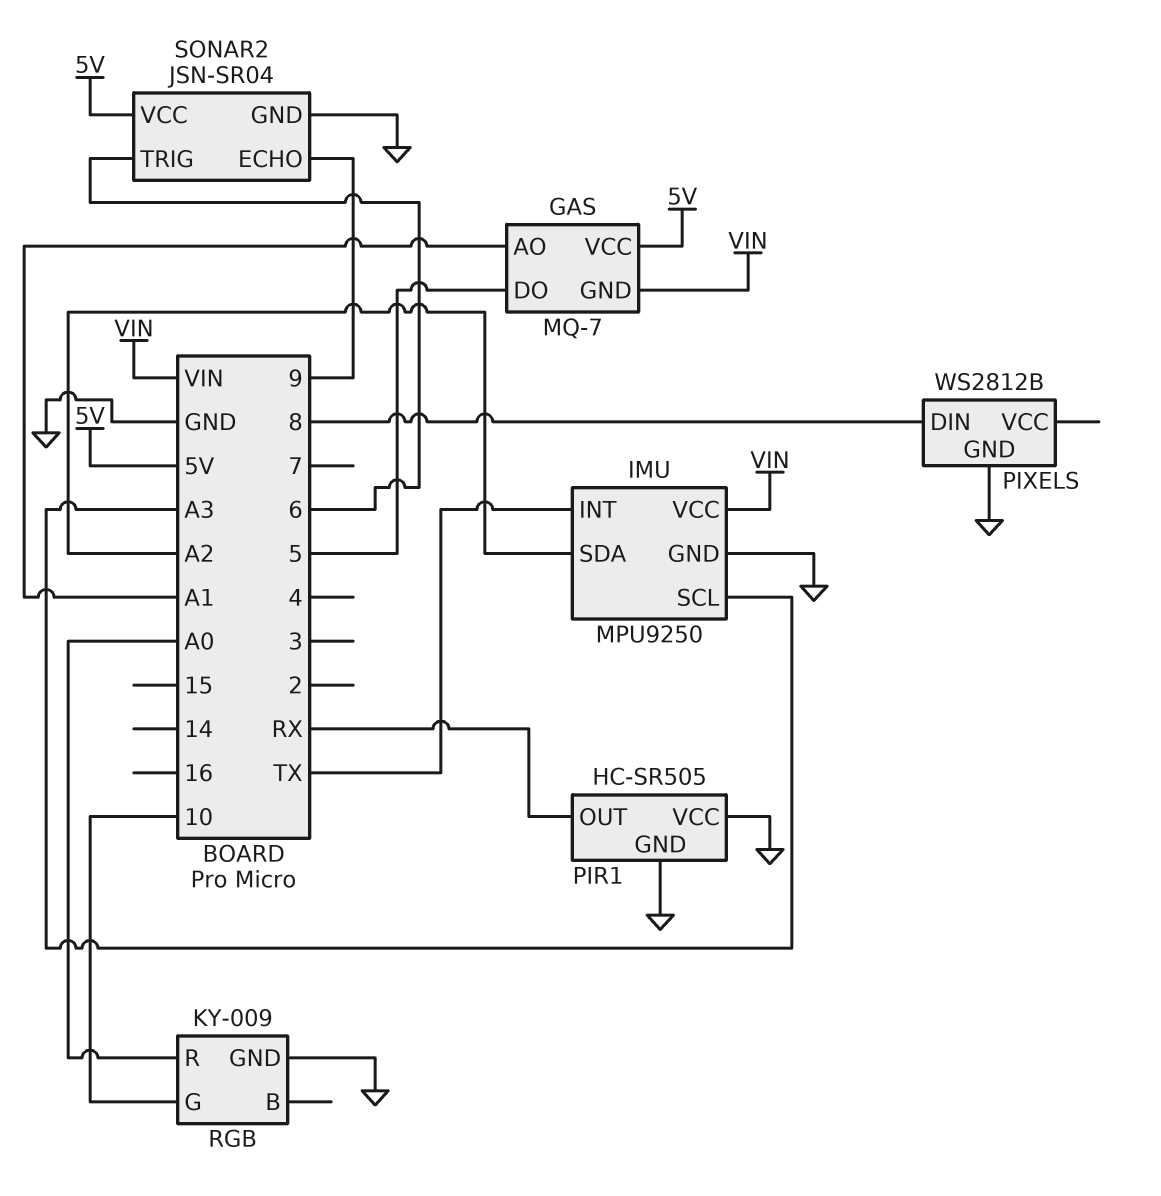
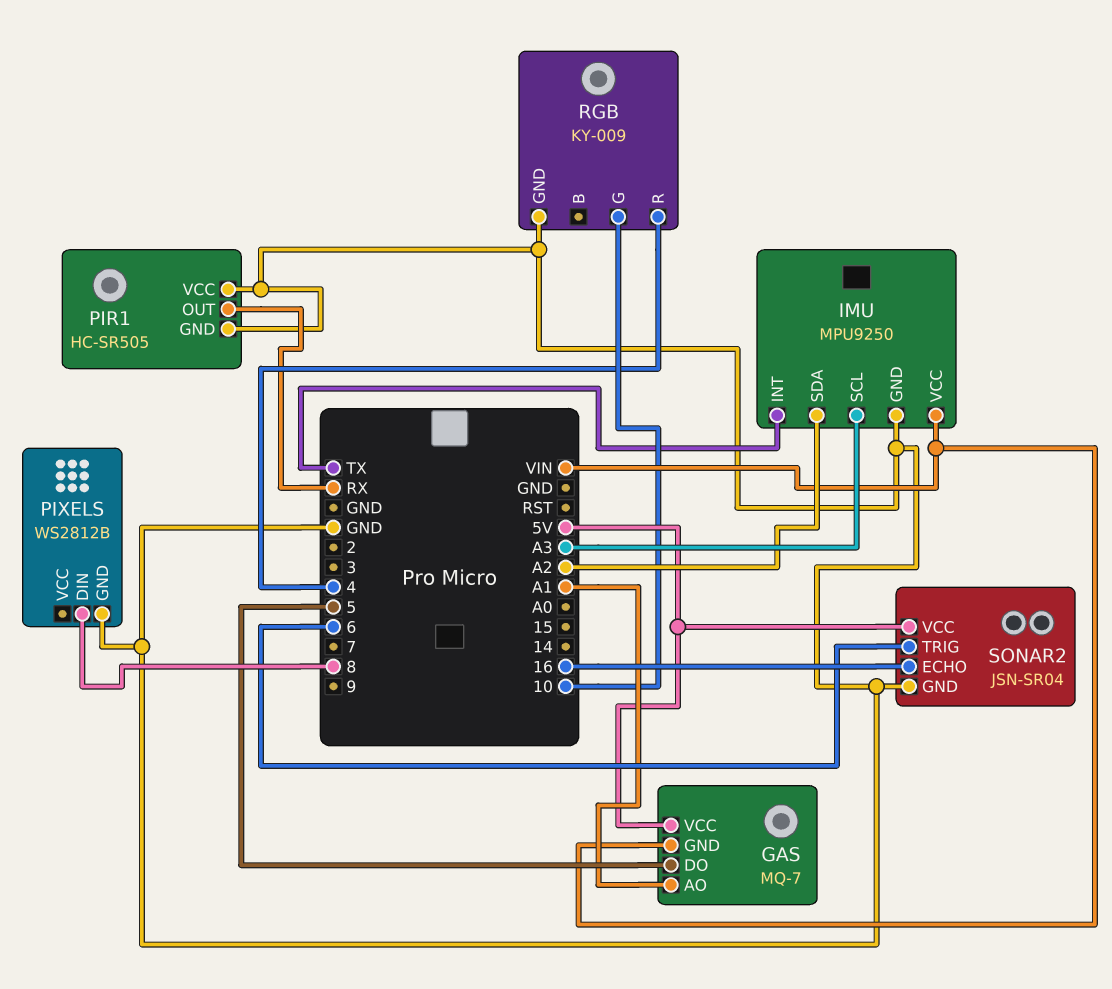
RGB pin R: A0 -> 4
SONAR2 pin ECHO: 9 -> 16

